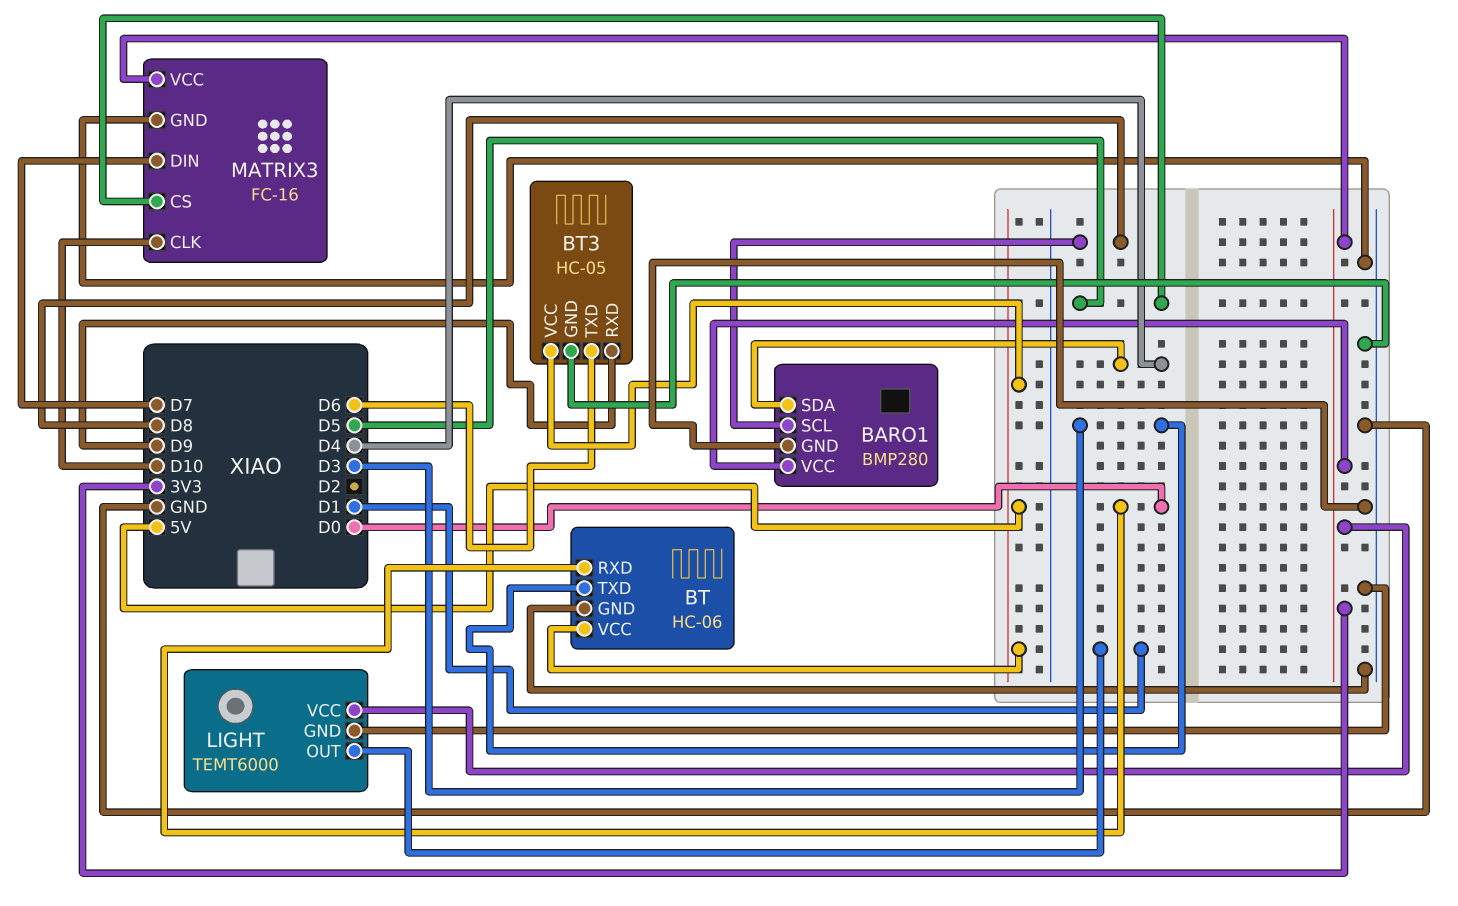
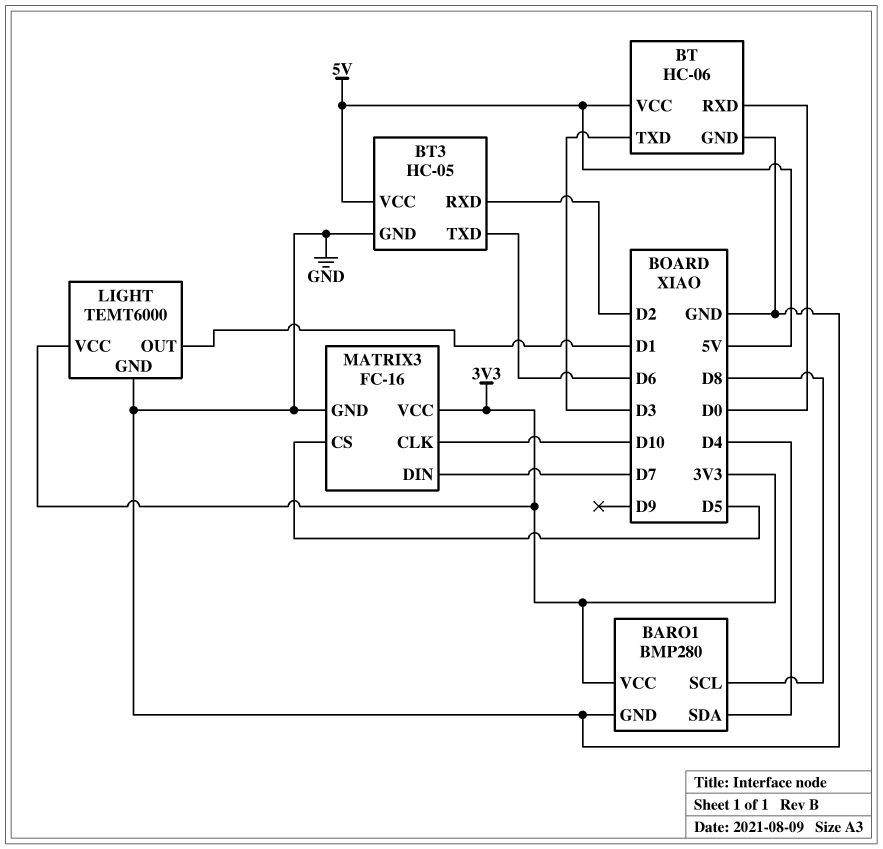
BT3 pin RXD: D9 -> D2

